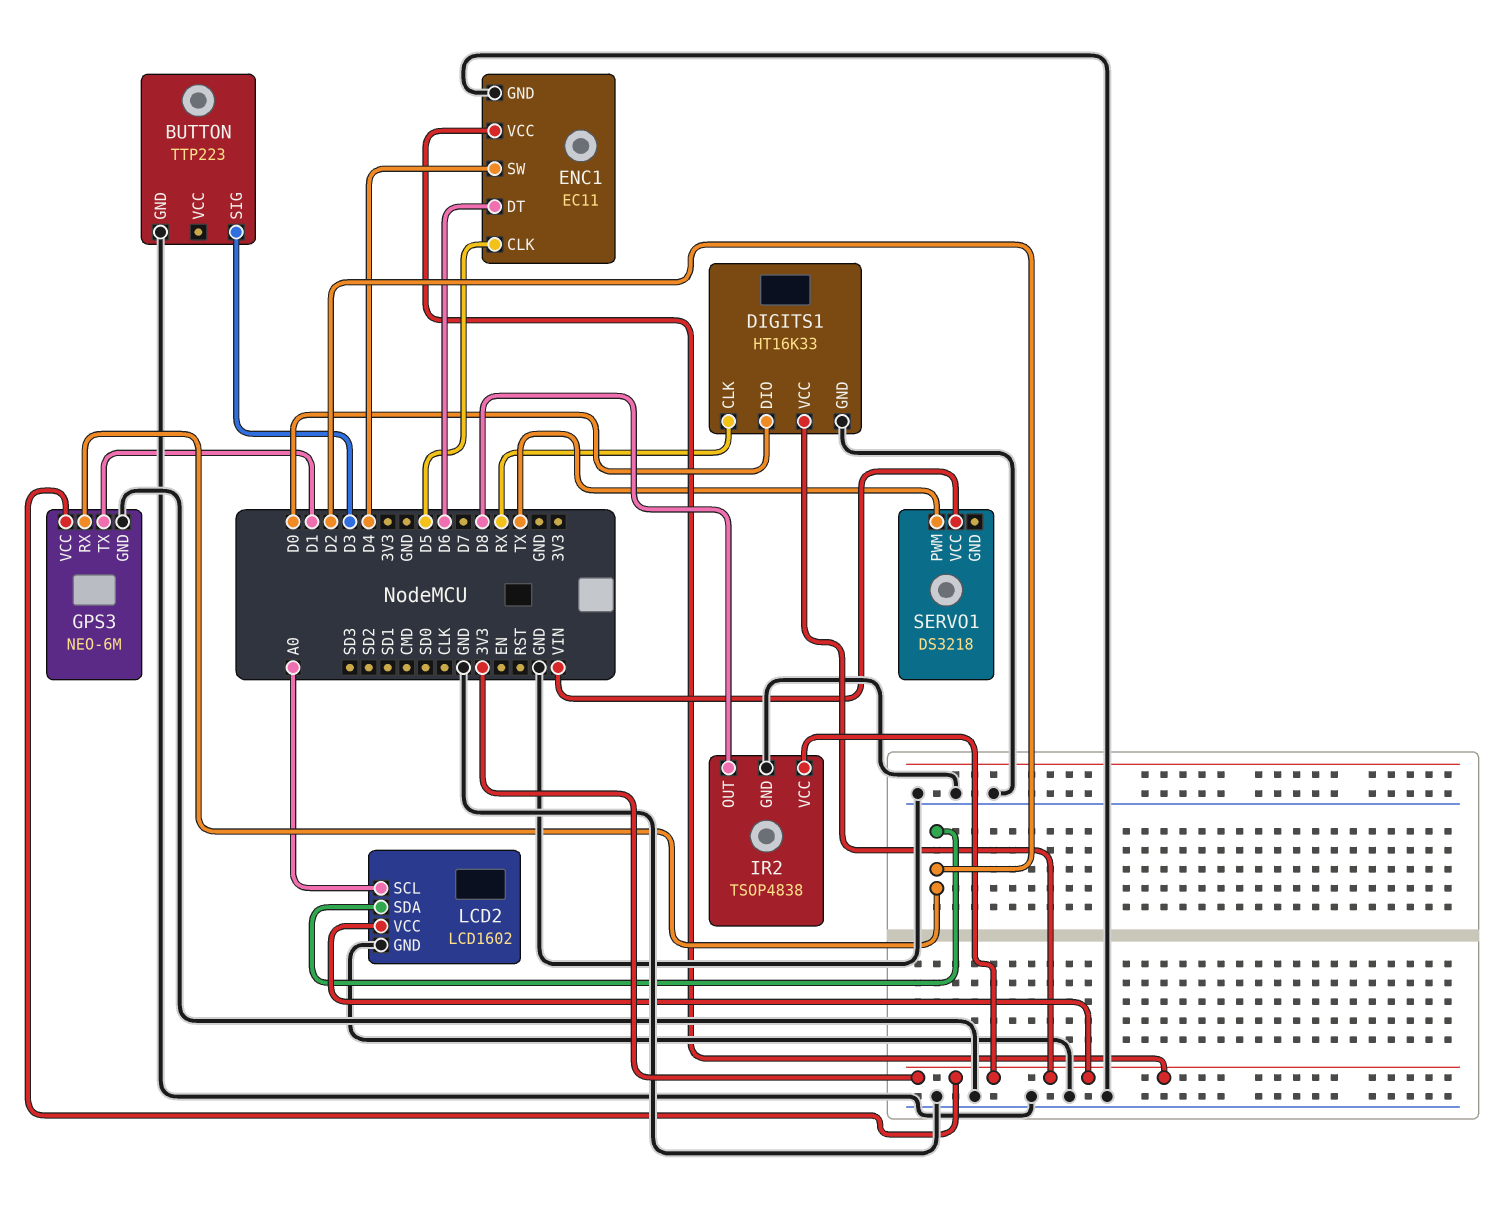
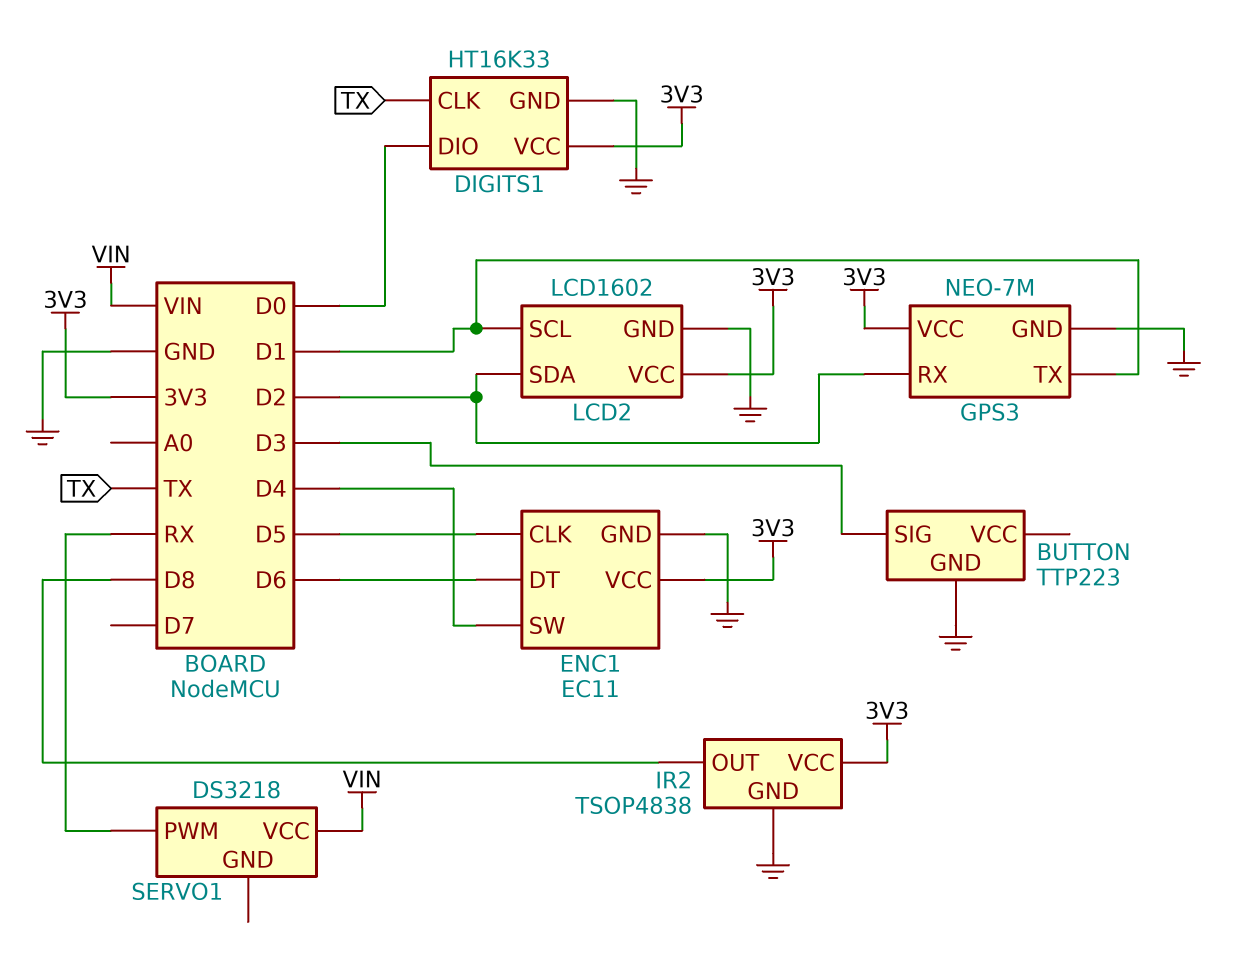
DIGITS1 pin CLK: RX -> TX
GPS3: NEO-6M -> NEO-7M
LCD2 pin SCL: A0 -> D1
SERVO1 pin PWM: TX -> RX

